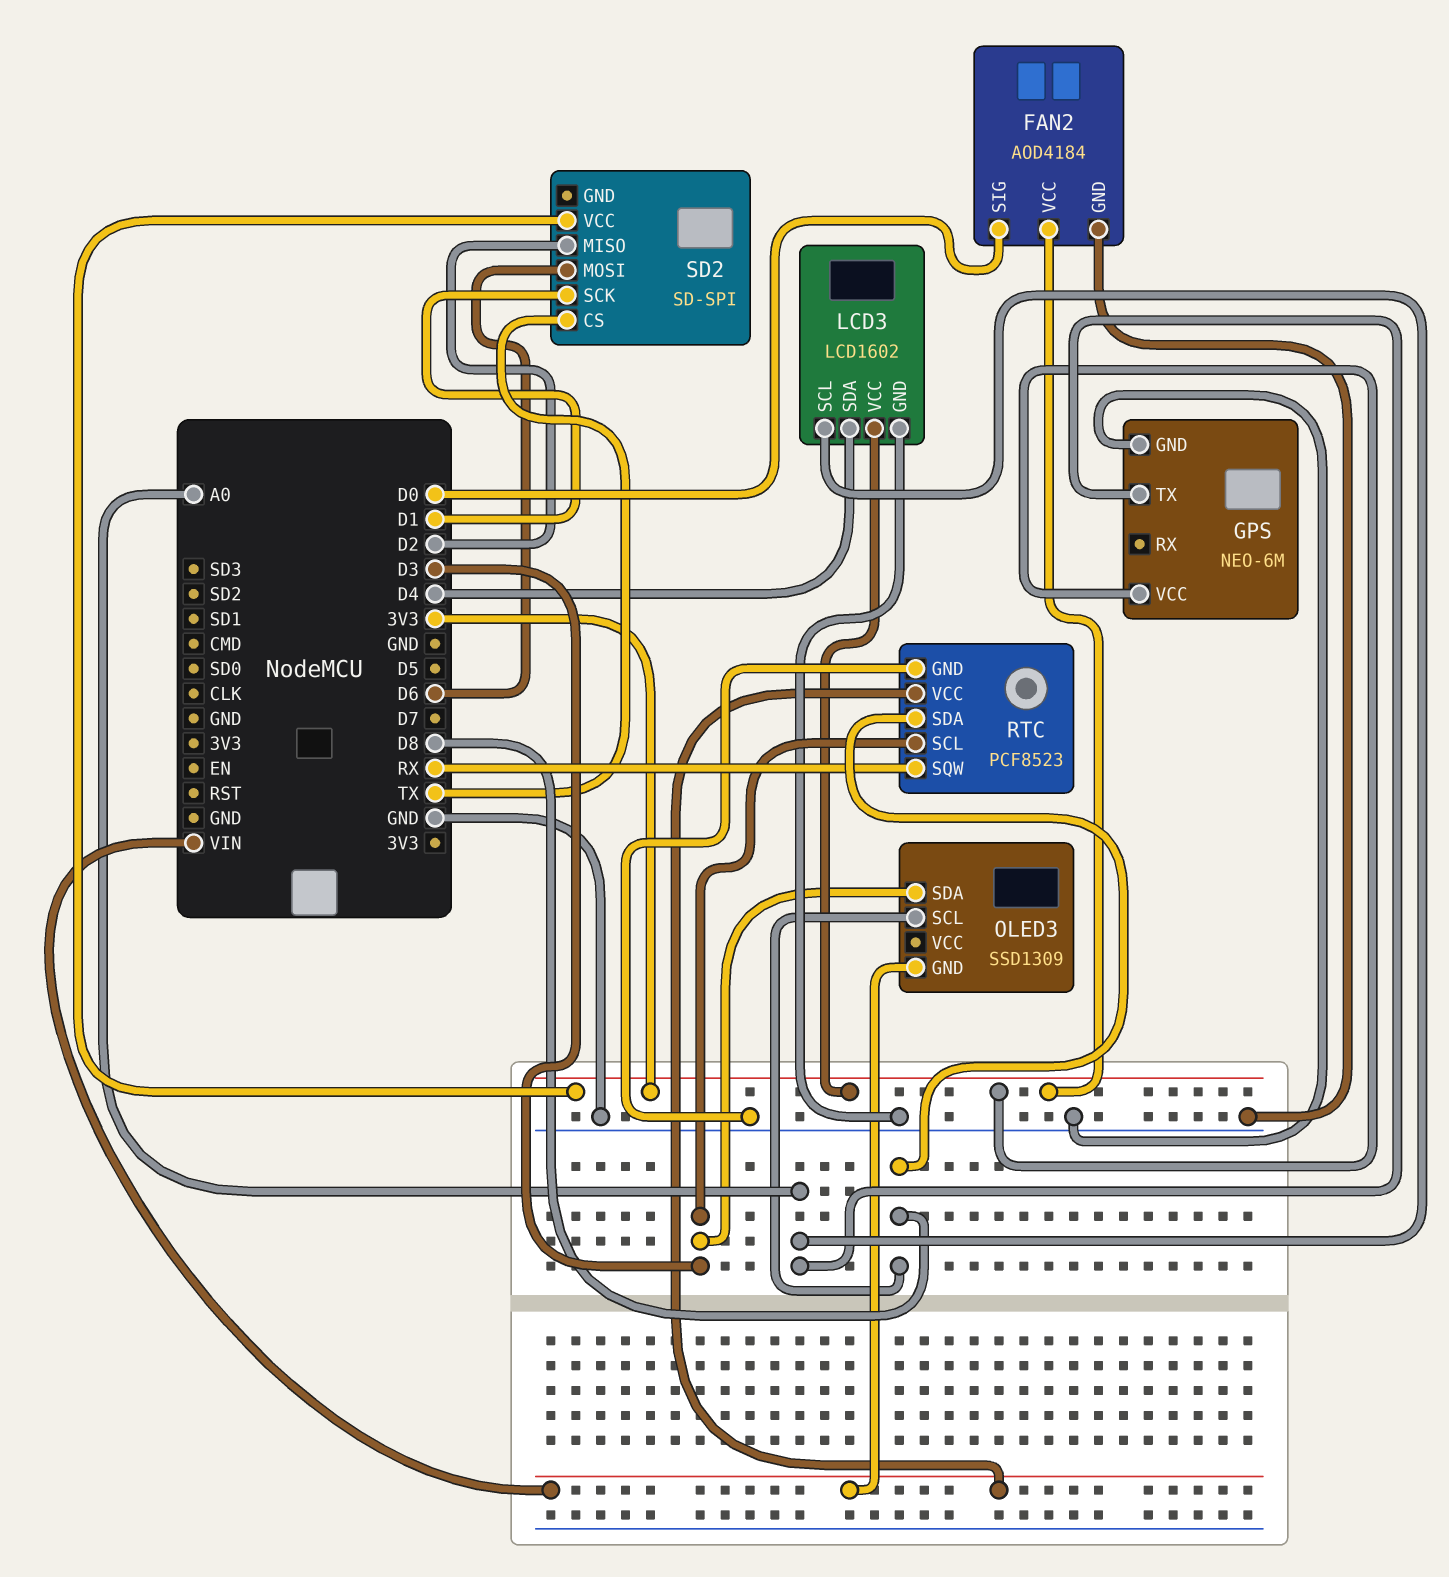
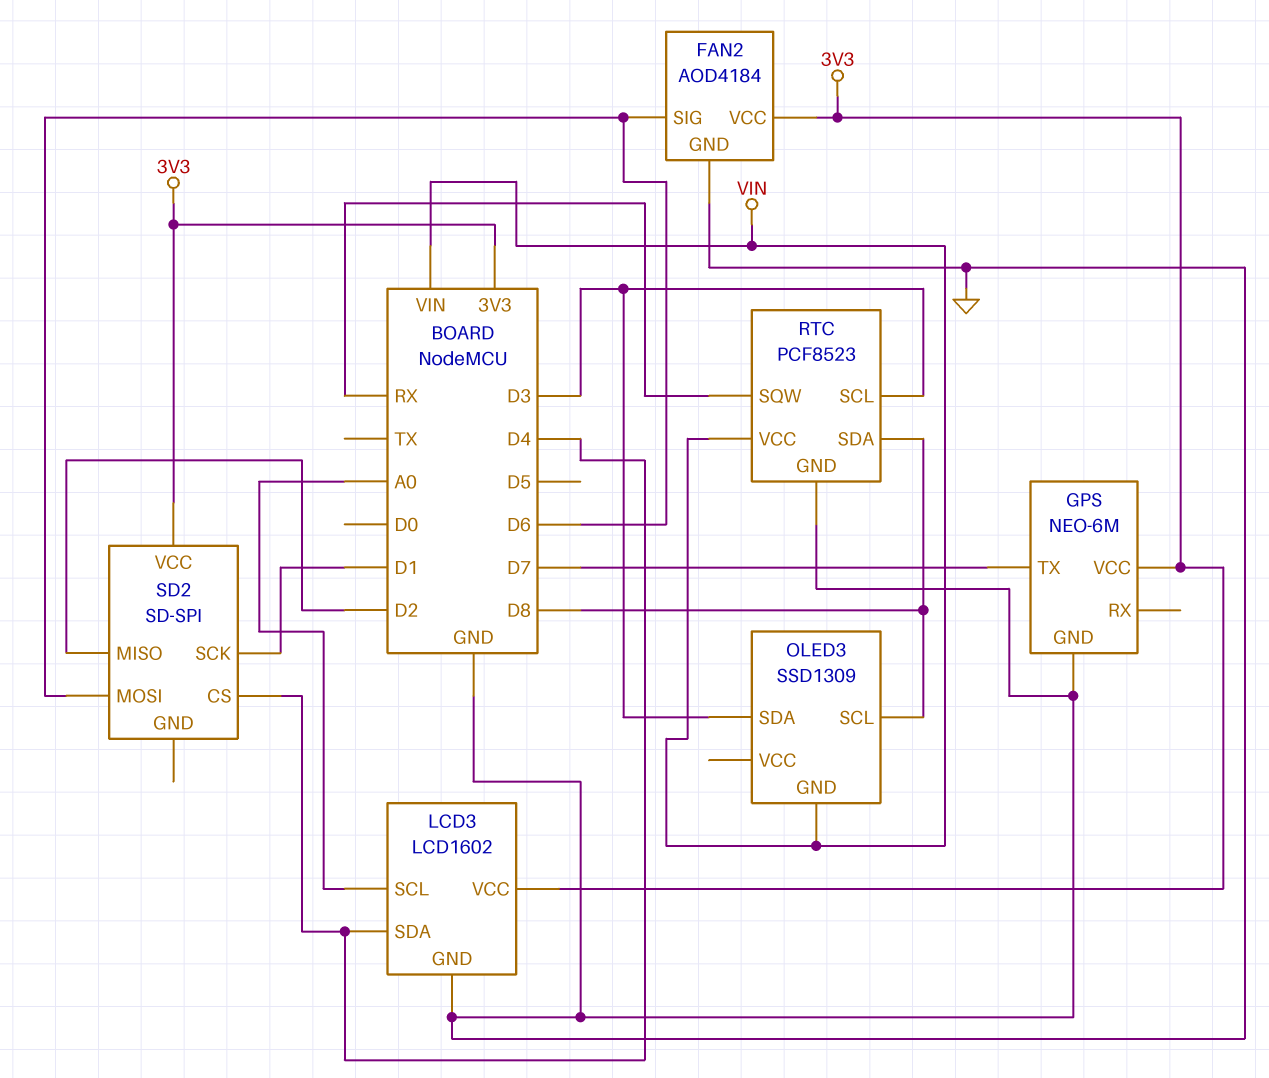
FAN2 pin SIG: D0 -> D6
GPS pin TX: A0 -> D7
SD2 pin CS: TX -> D4

